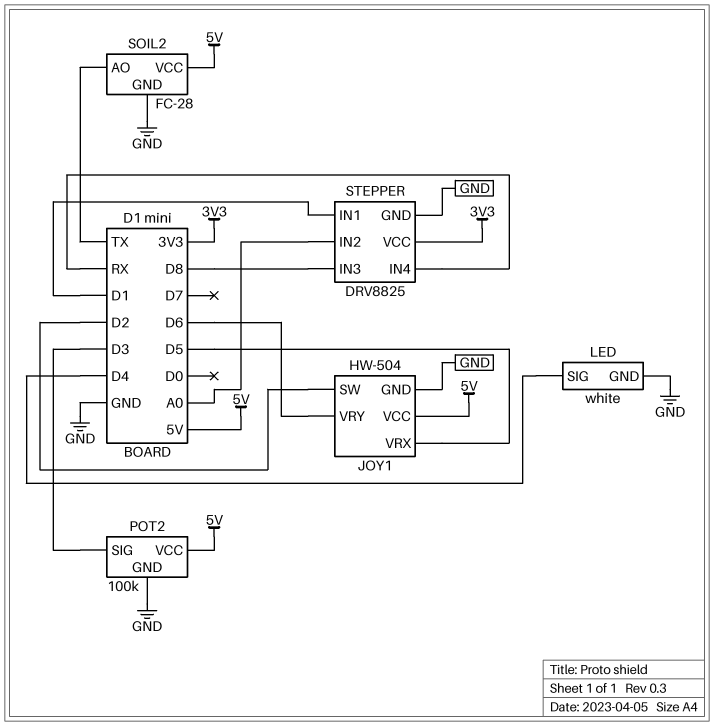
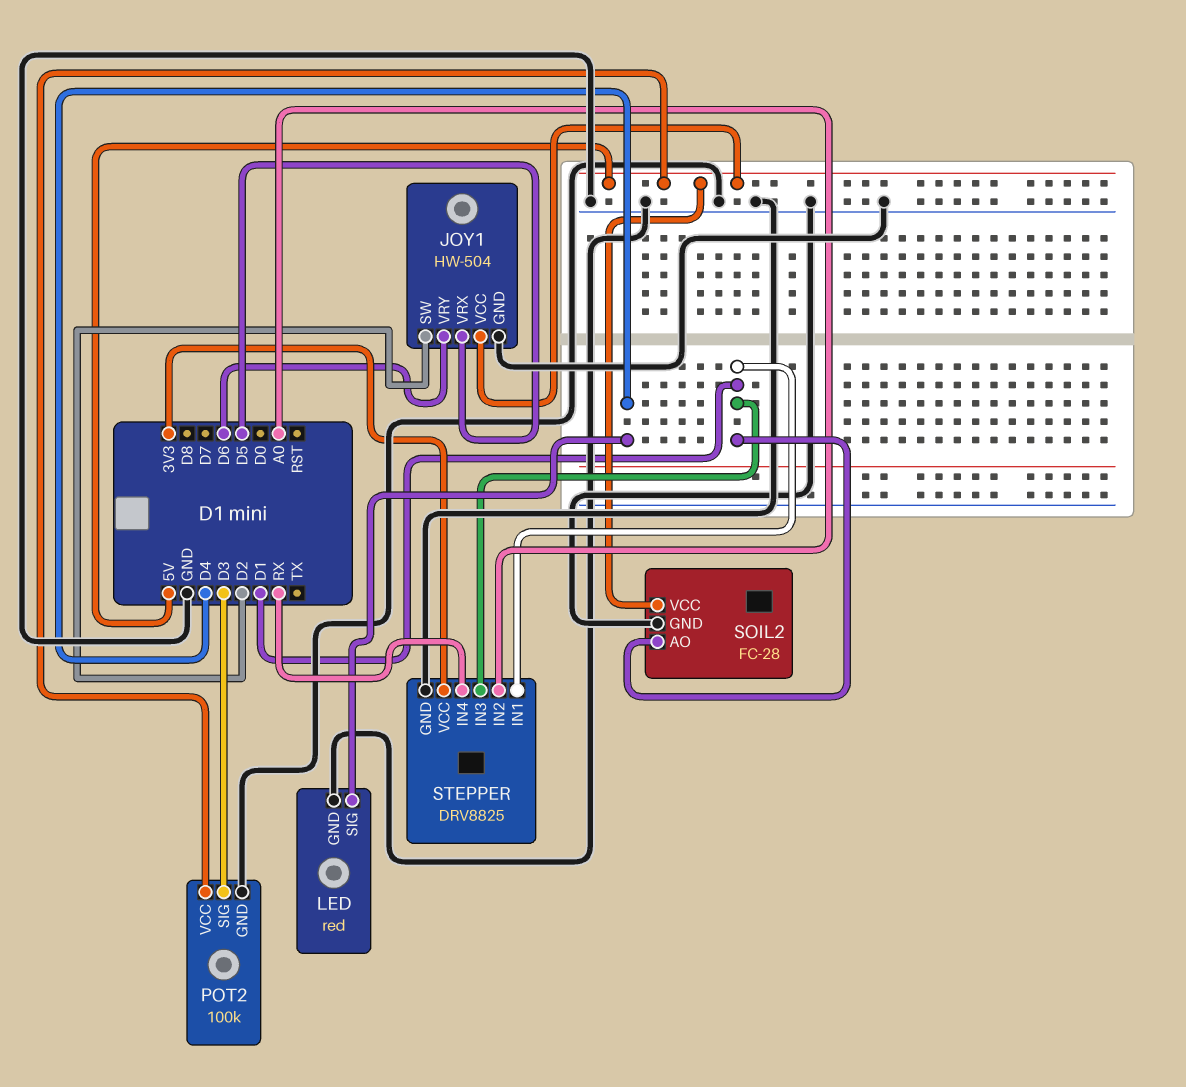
LED: white -> red
SOIL2 pin AO: TX -> D1
STEPPER pin IN3: D8 -> D1

